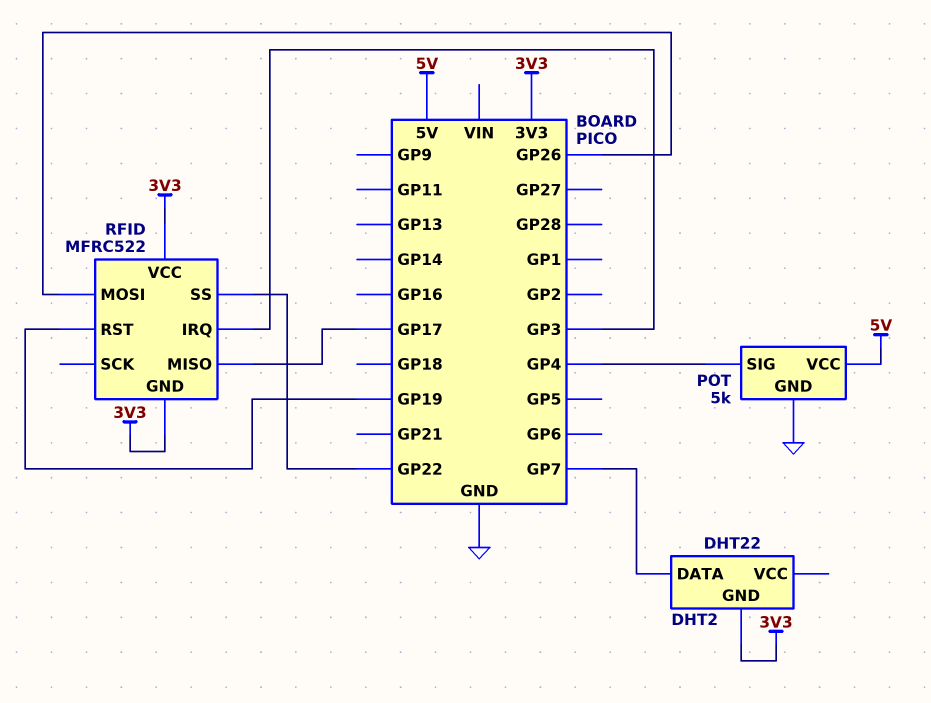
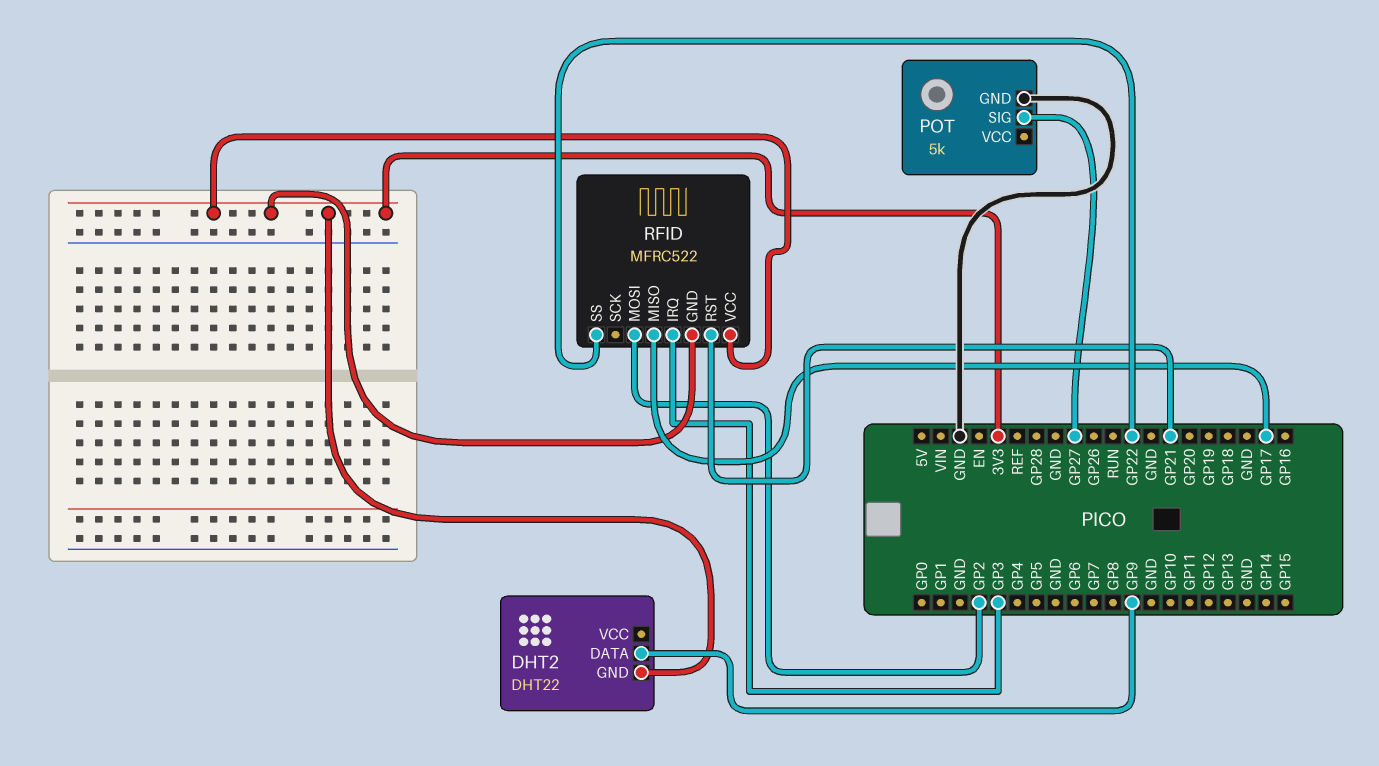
DHT2 pin DATA: GP7 -> GP9
POT pin SIG: GP4 -> GP27
POT pin VCC: 5V -> none
RFID pin MOSI: GP26 -> GP2
RFID pin RST: GP19 -> GP21

